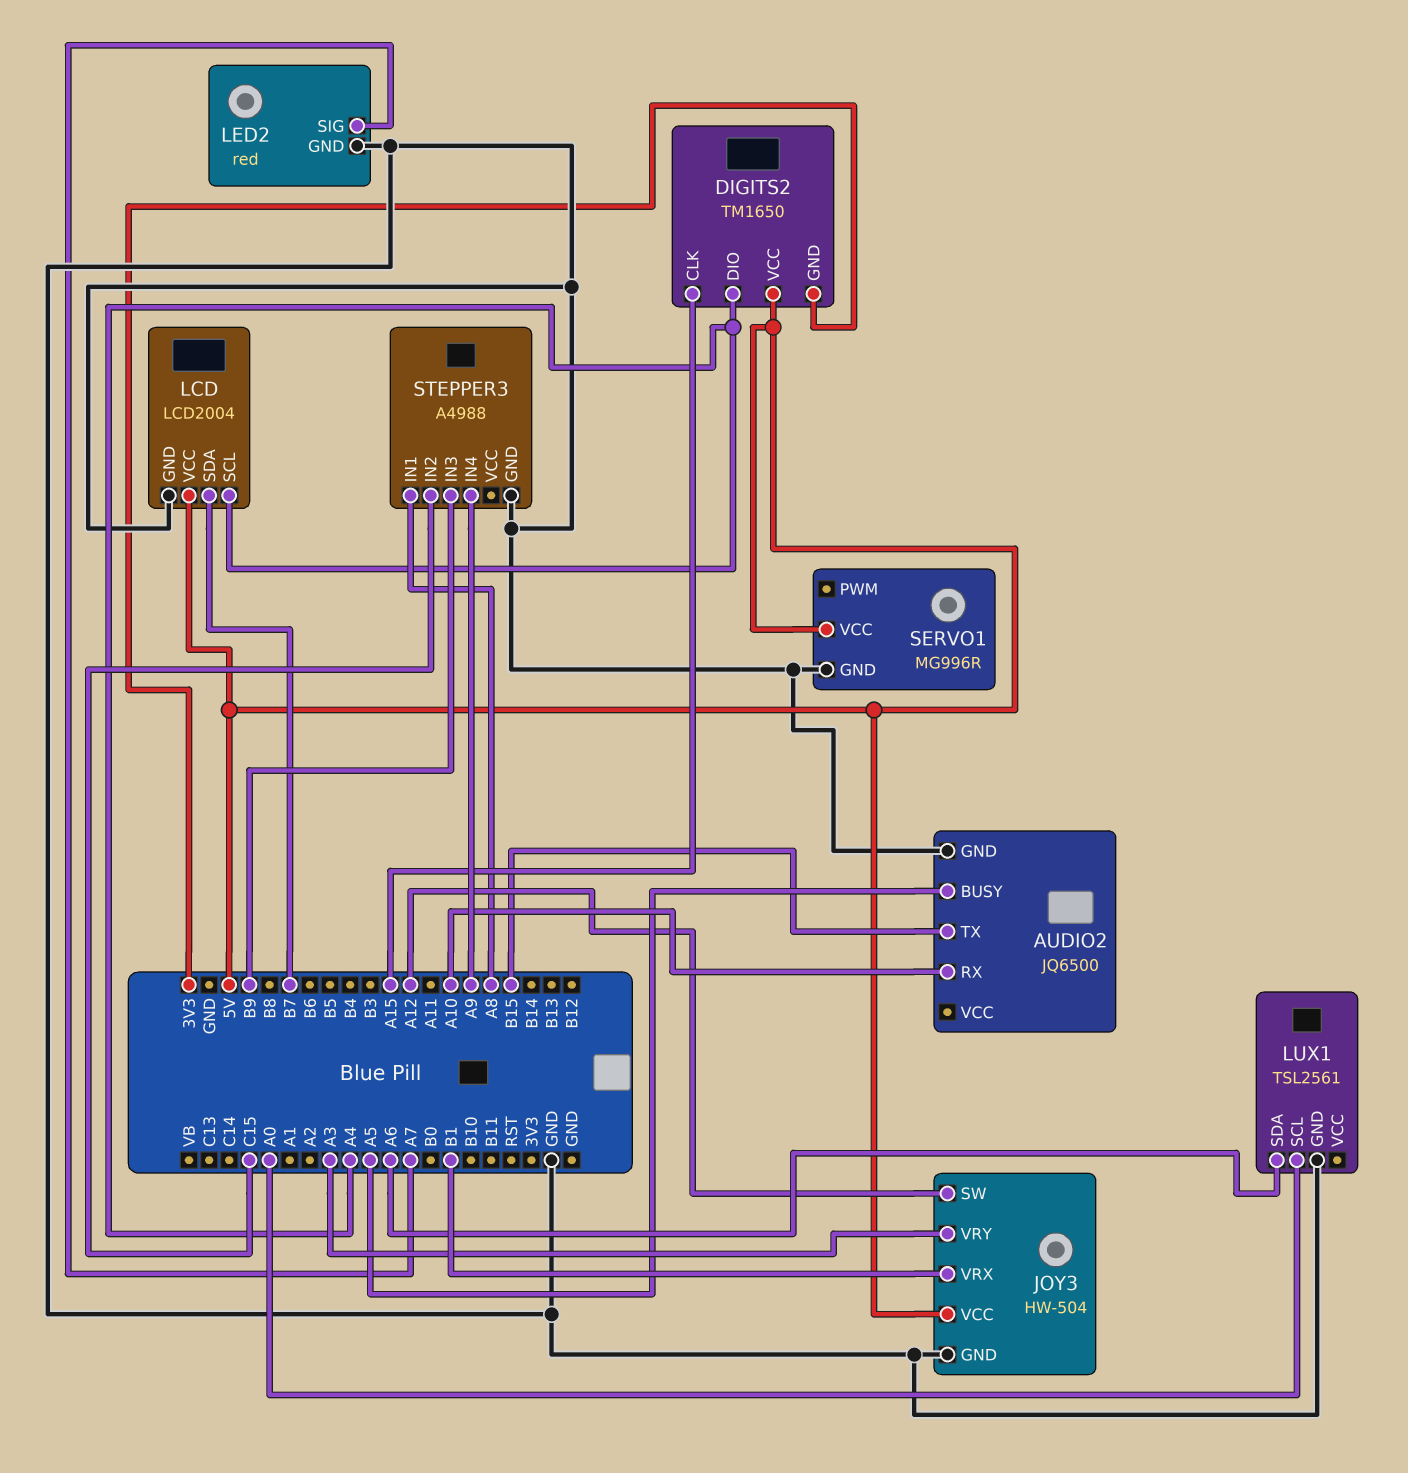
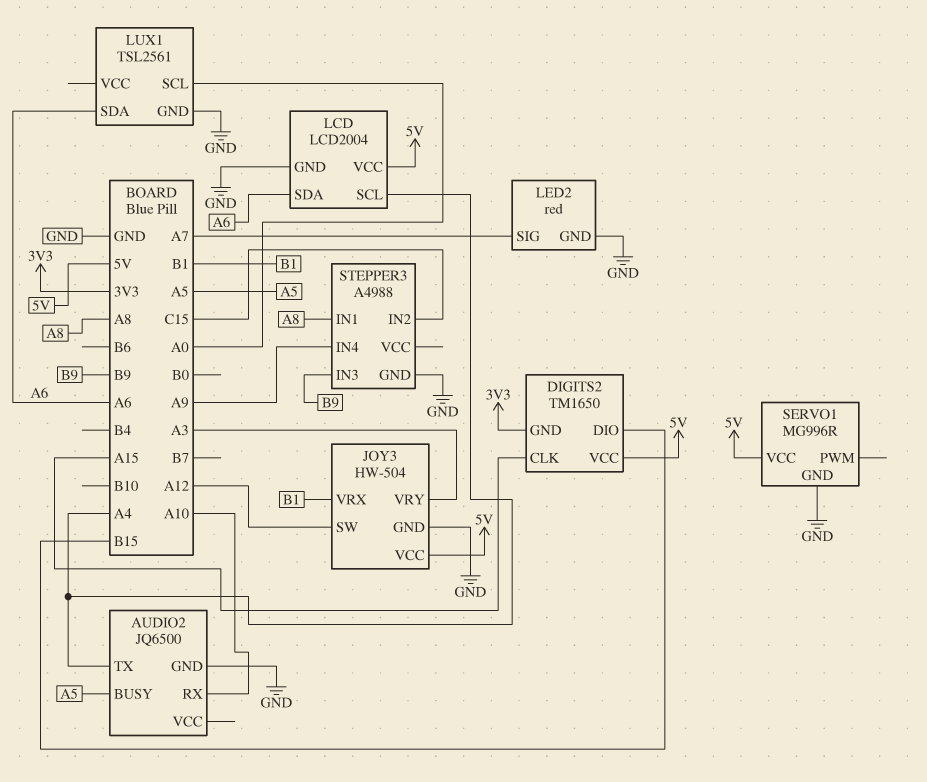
AUDIO2 pin TX: B15 -> A4
DIGITS2 pin DIO: A4 -> B15
LCD pin SDA: B7 -> A6

